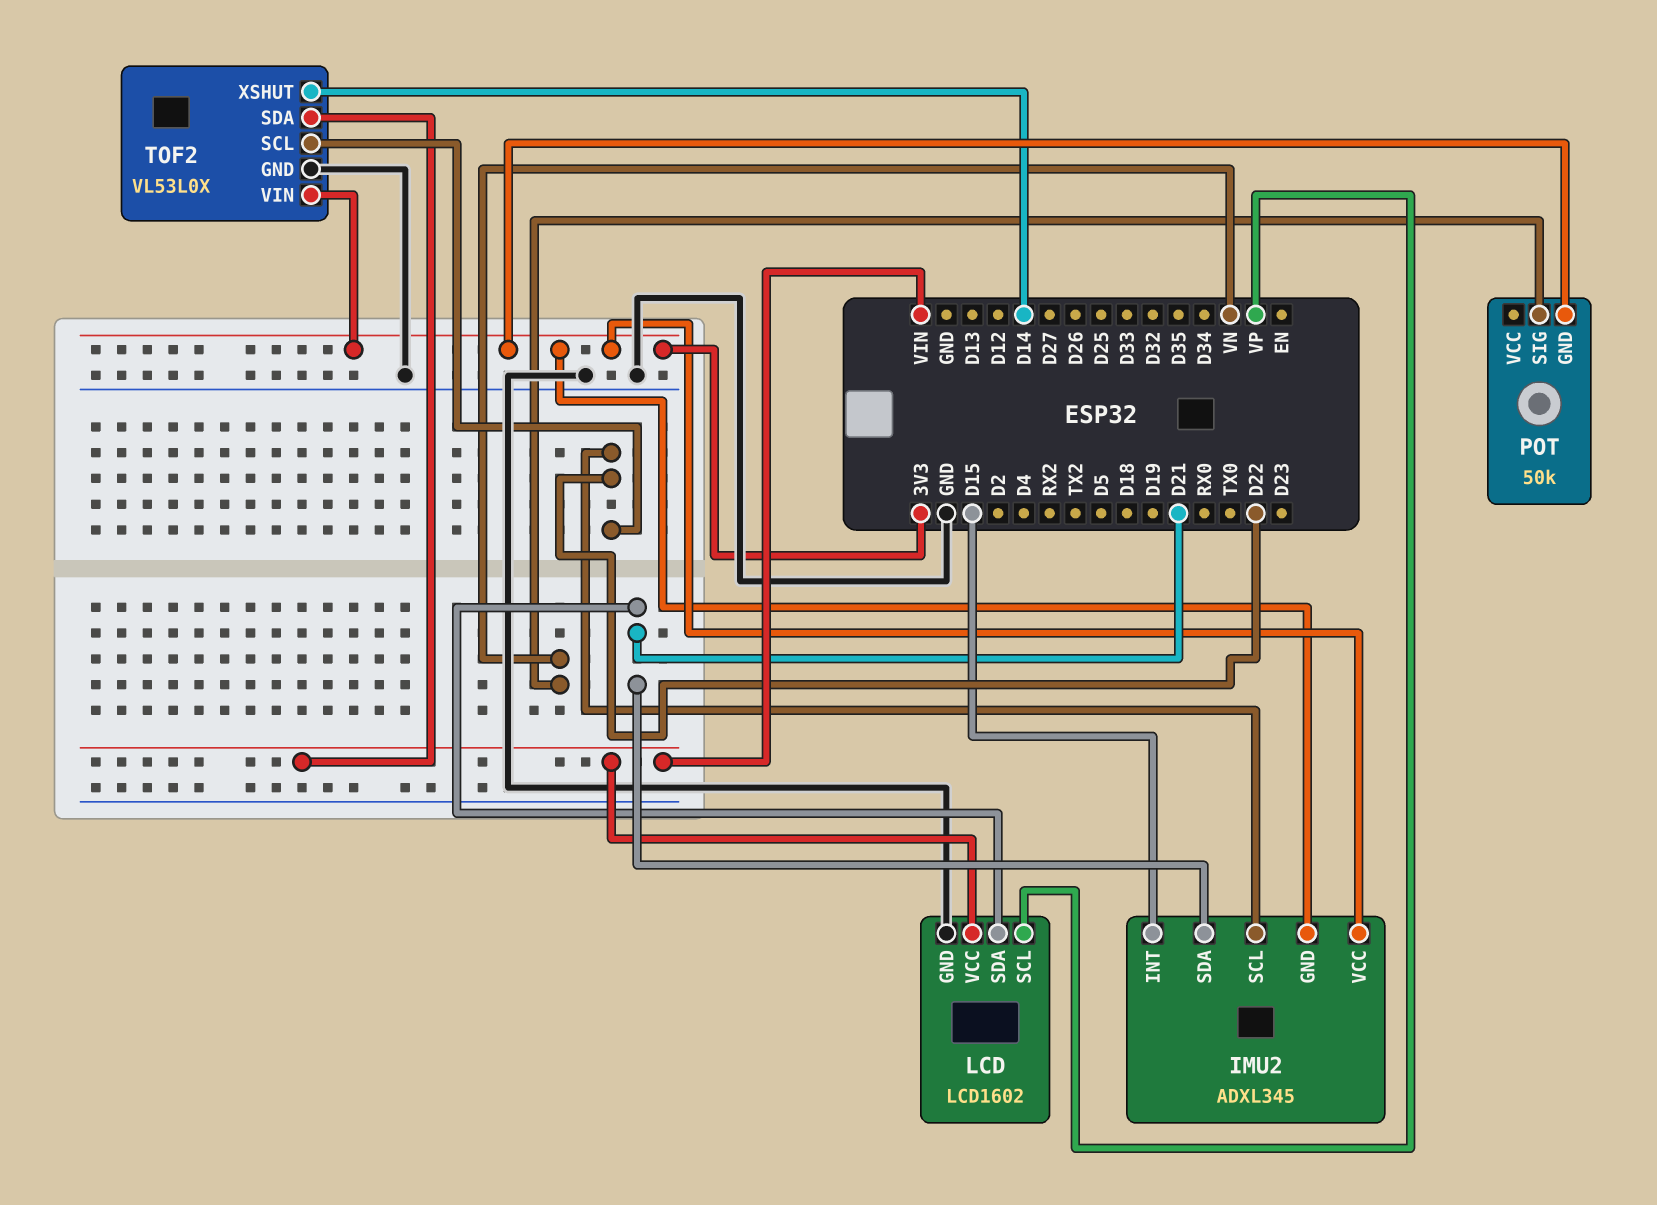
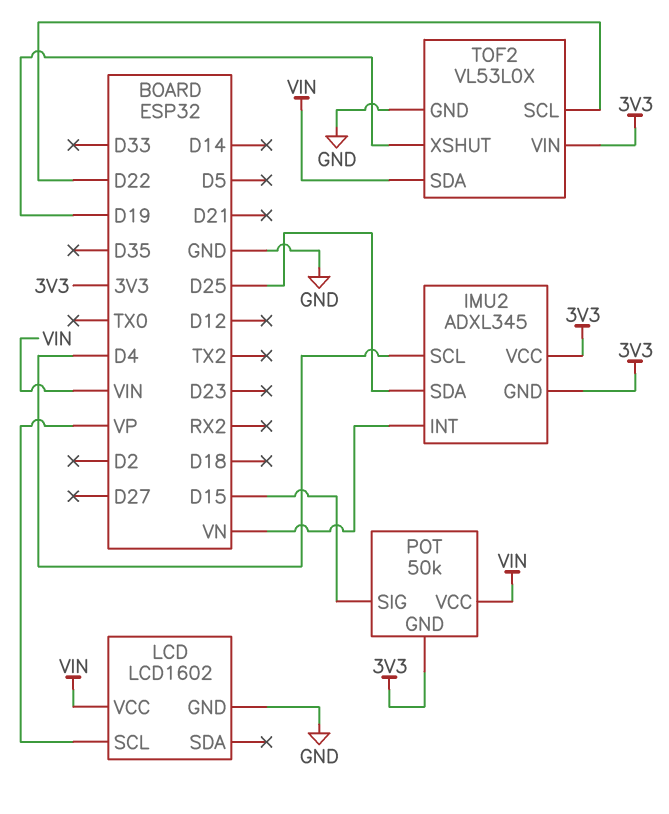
IMU2 pin INT: D15 -> VN
IMU2 pin SCL: D22 -> D4
IMU2 pin SDA: D21 -> D25
LCD pin SDA: D21 -> none
POT pin SIG: VN -> D15
POT pin VCC: none -> VIN
TOF2 pin XSHUT: D14 -> D19

